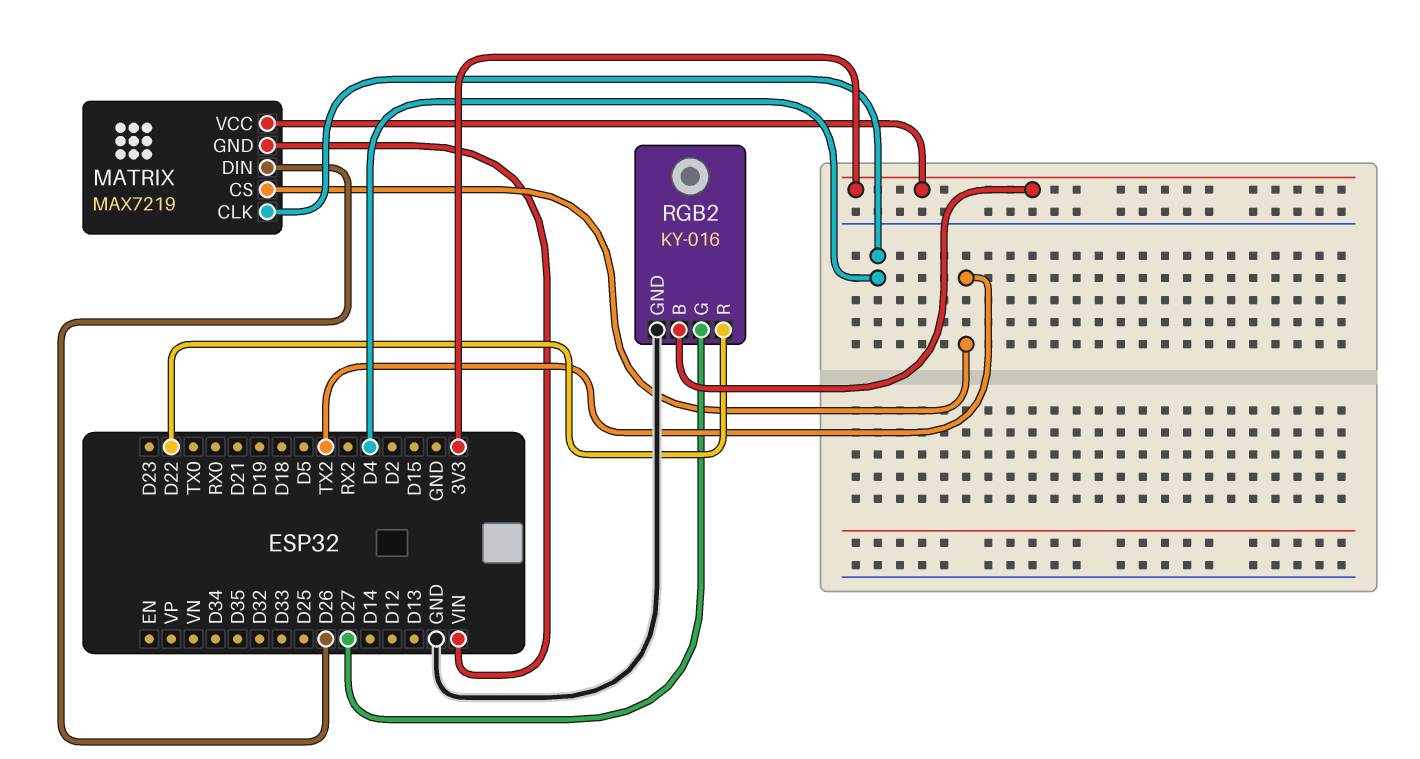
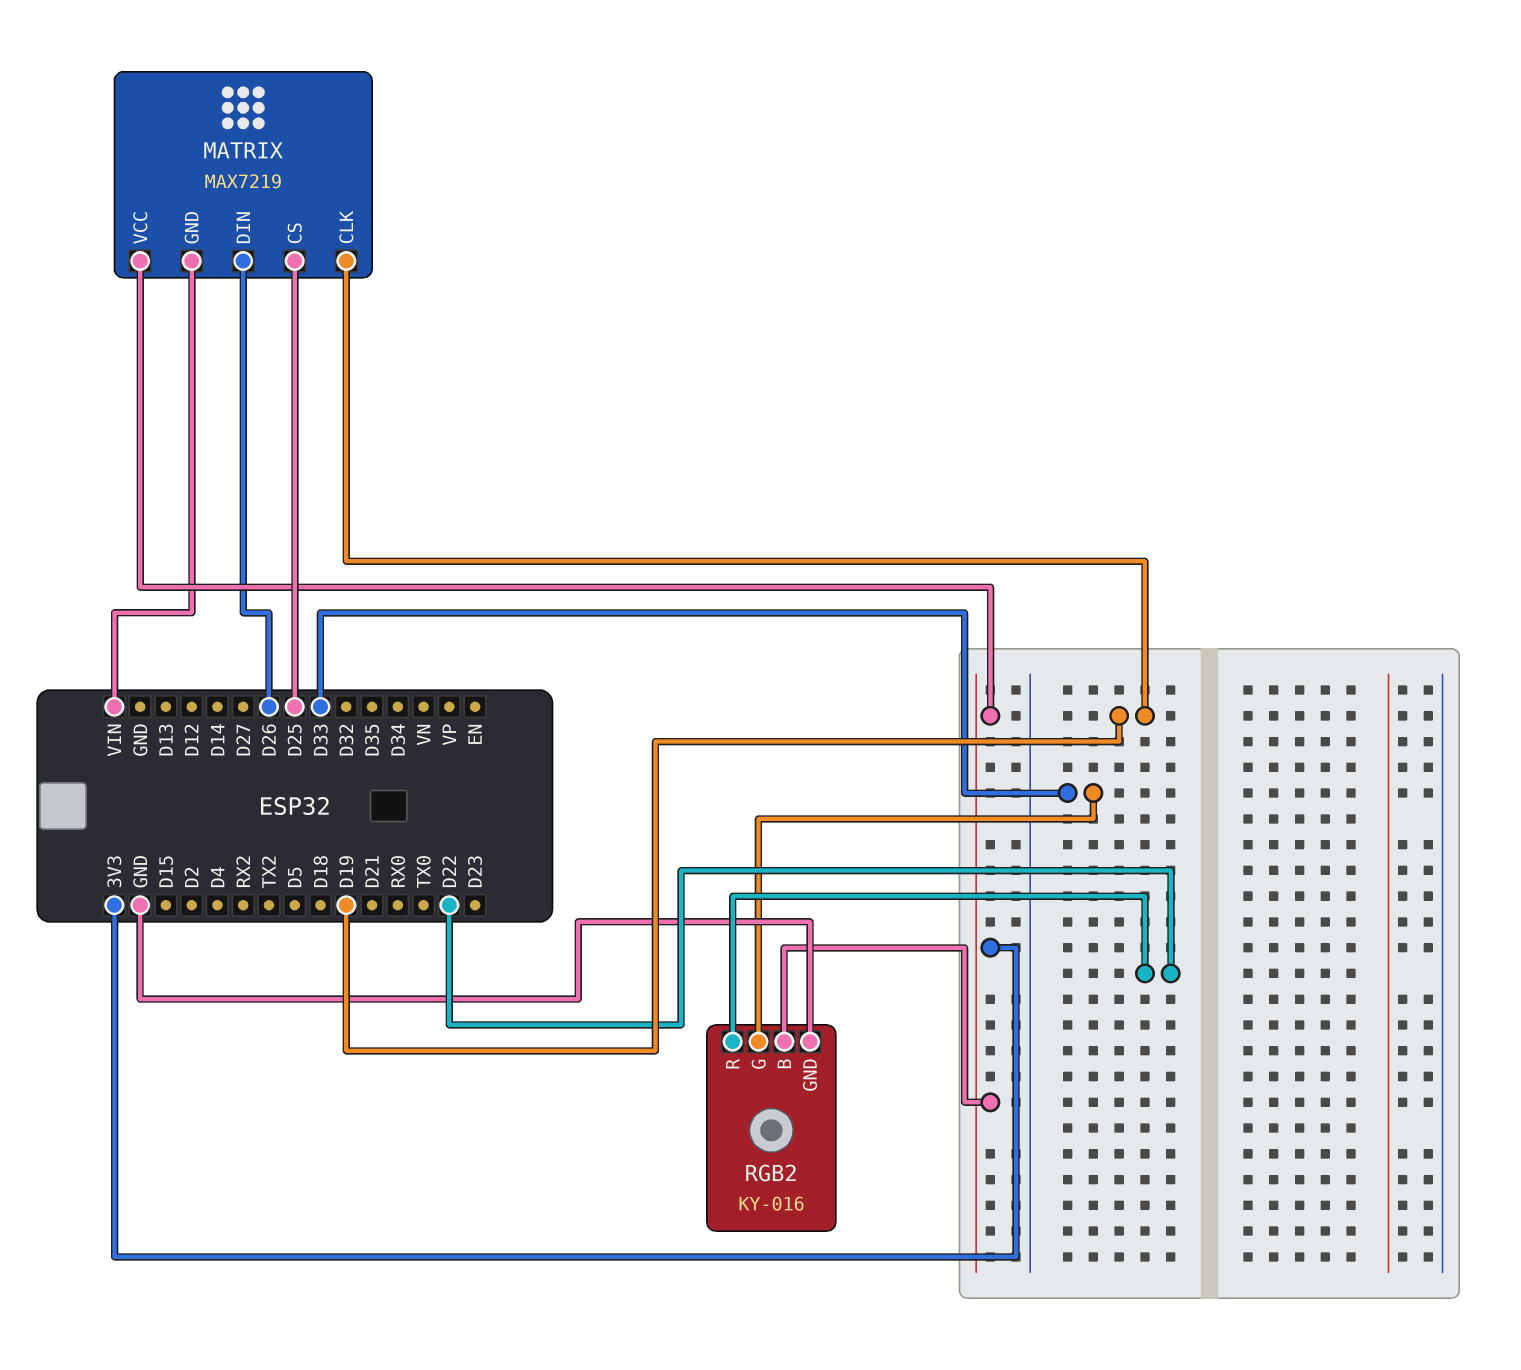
MATRIX pin CLK: D4 -> D19
MATRIX pin CS: TX2 -> D25
RGB2 pin G: D27 -> D33

